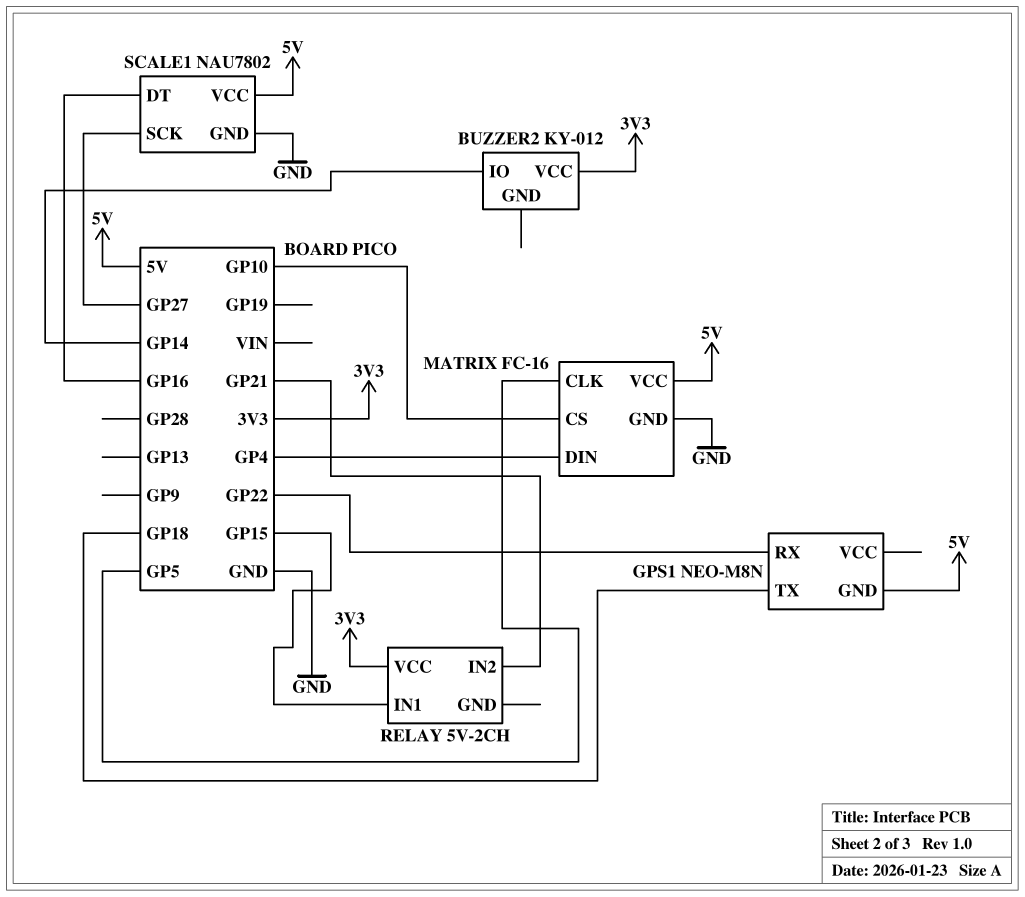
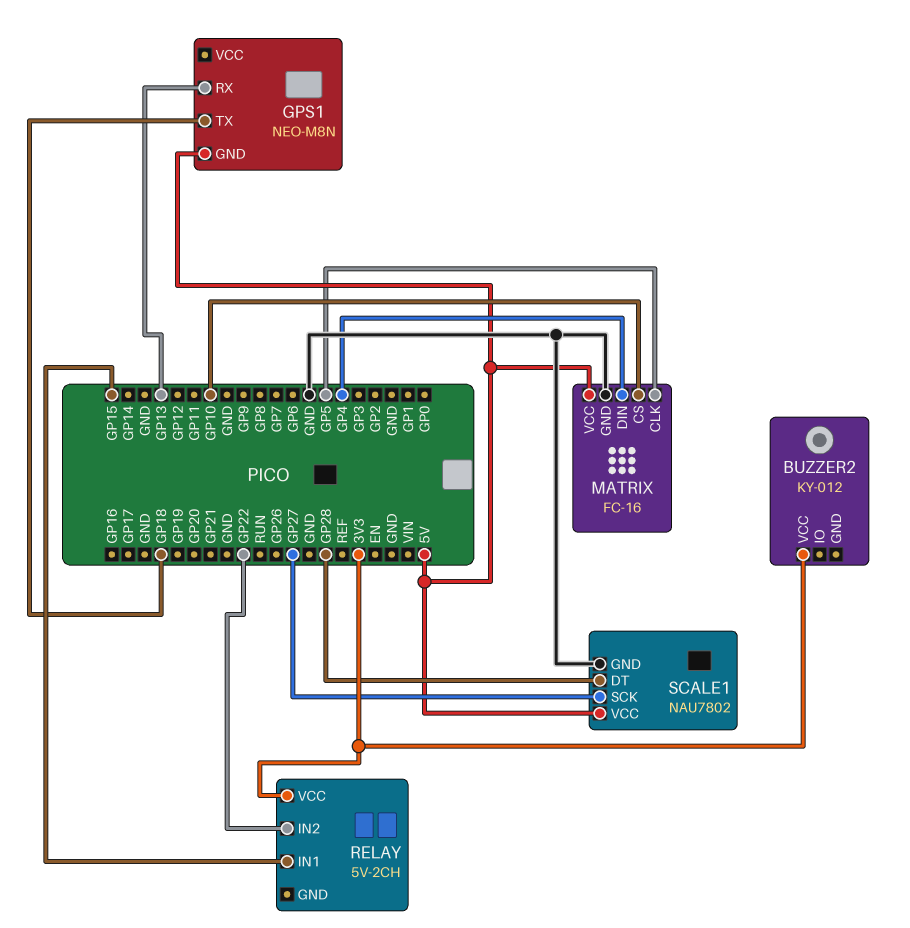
BUZZER2 pin IO: GP14 -> none
GPS1 pin RX: GP22 -> GP13
RELAY pin IN2: GP21 -> GP22
SCALE1 pin DT: GP16 -> GP28

